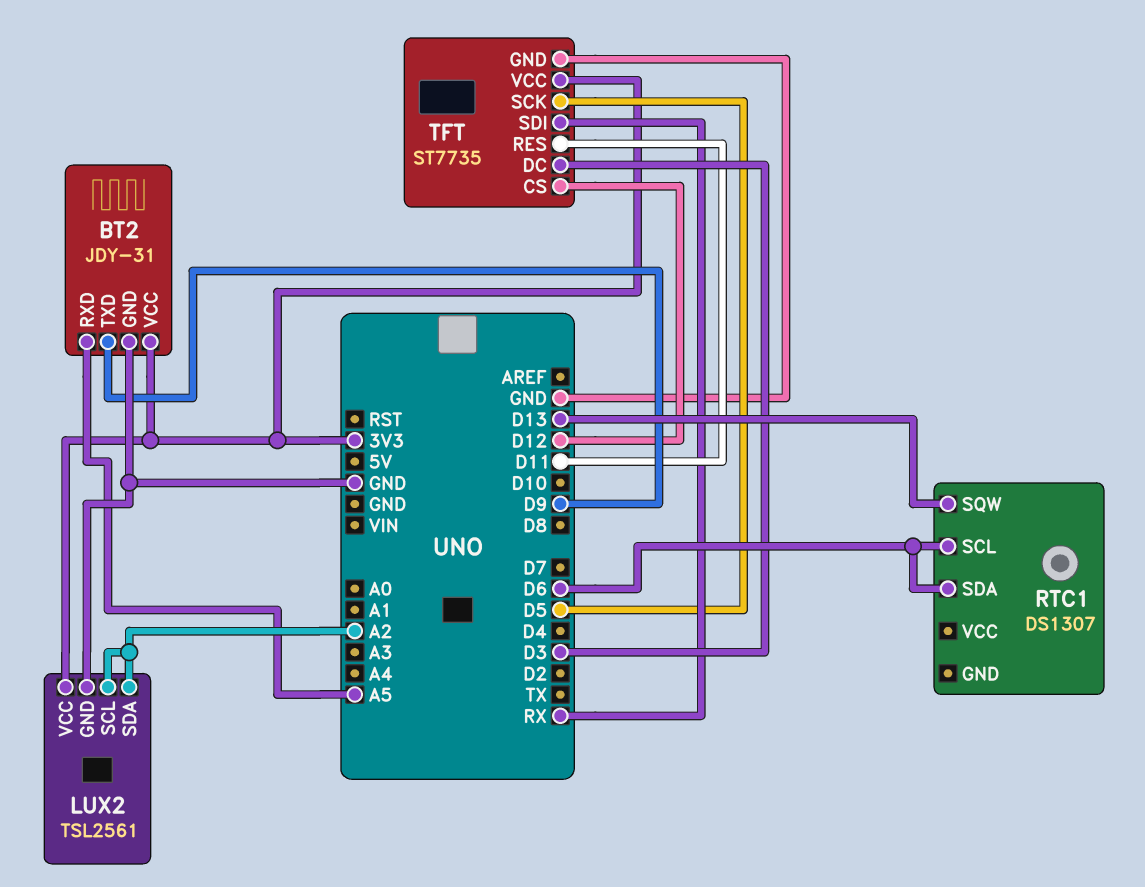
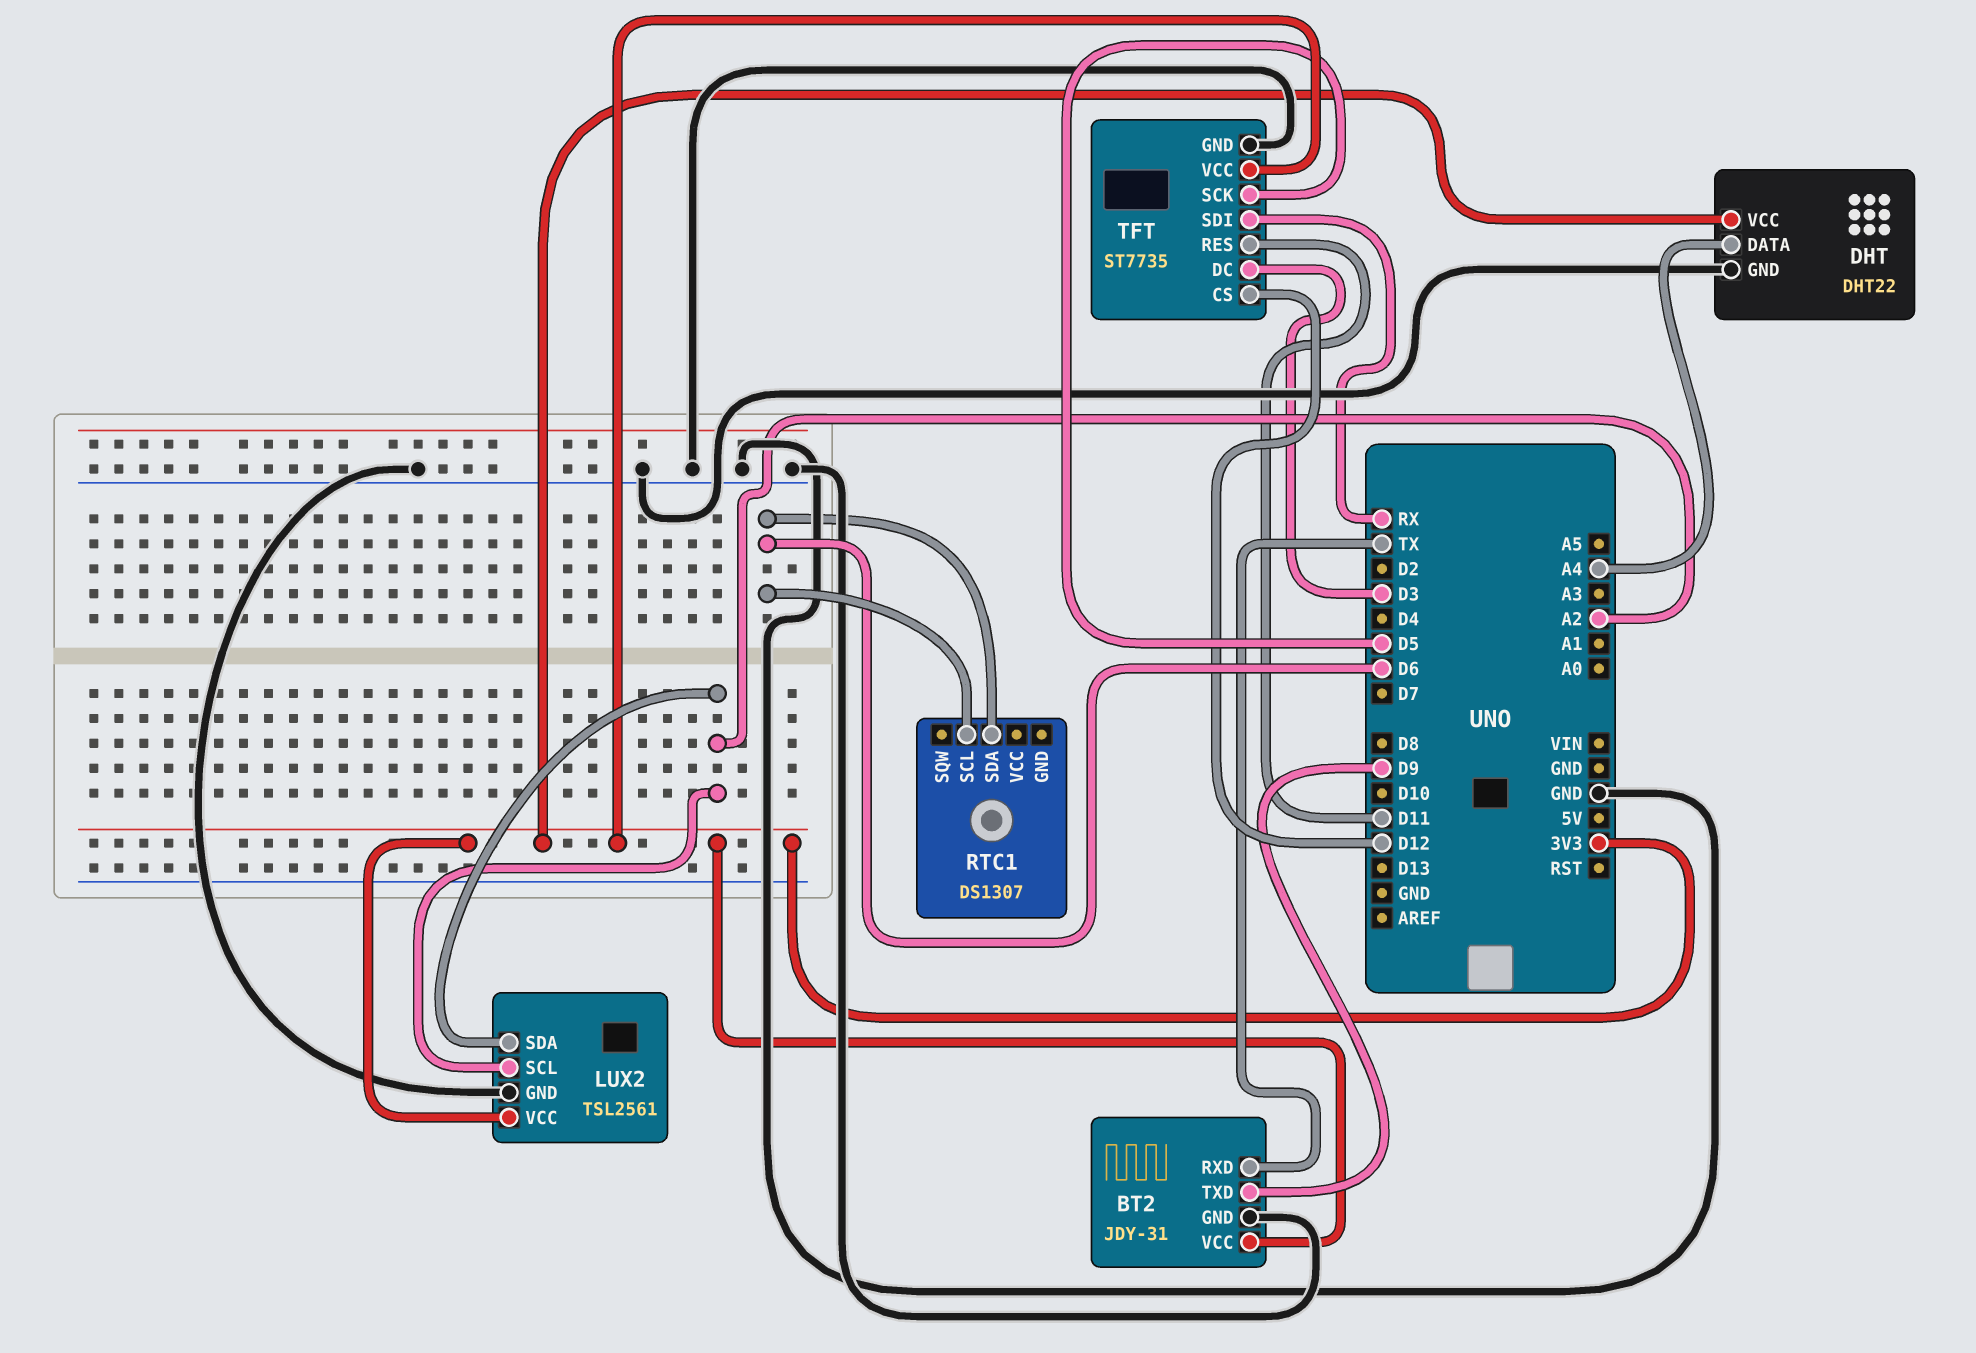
BT2 pin RXD: A5 -> TX
DHT: none -> DHT22
DHT pin DATA: none -> A4
DHT pin GND: none -> GND
DHT pin VCC: none -> 3V3
RTC1 pin SQW: D13 -> none

